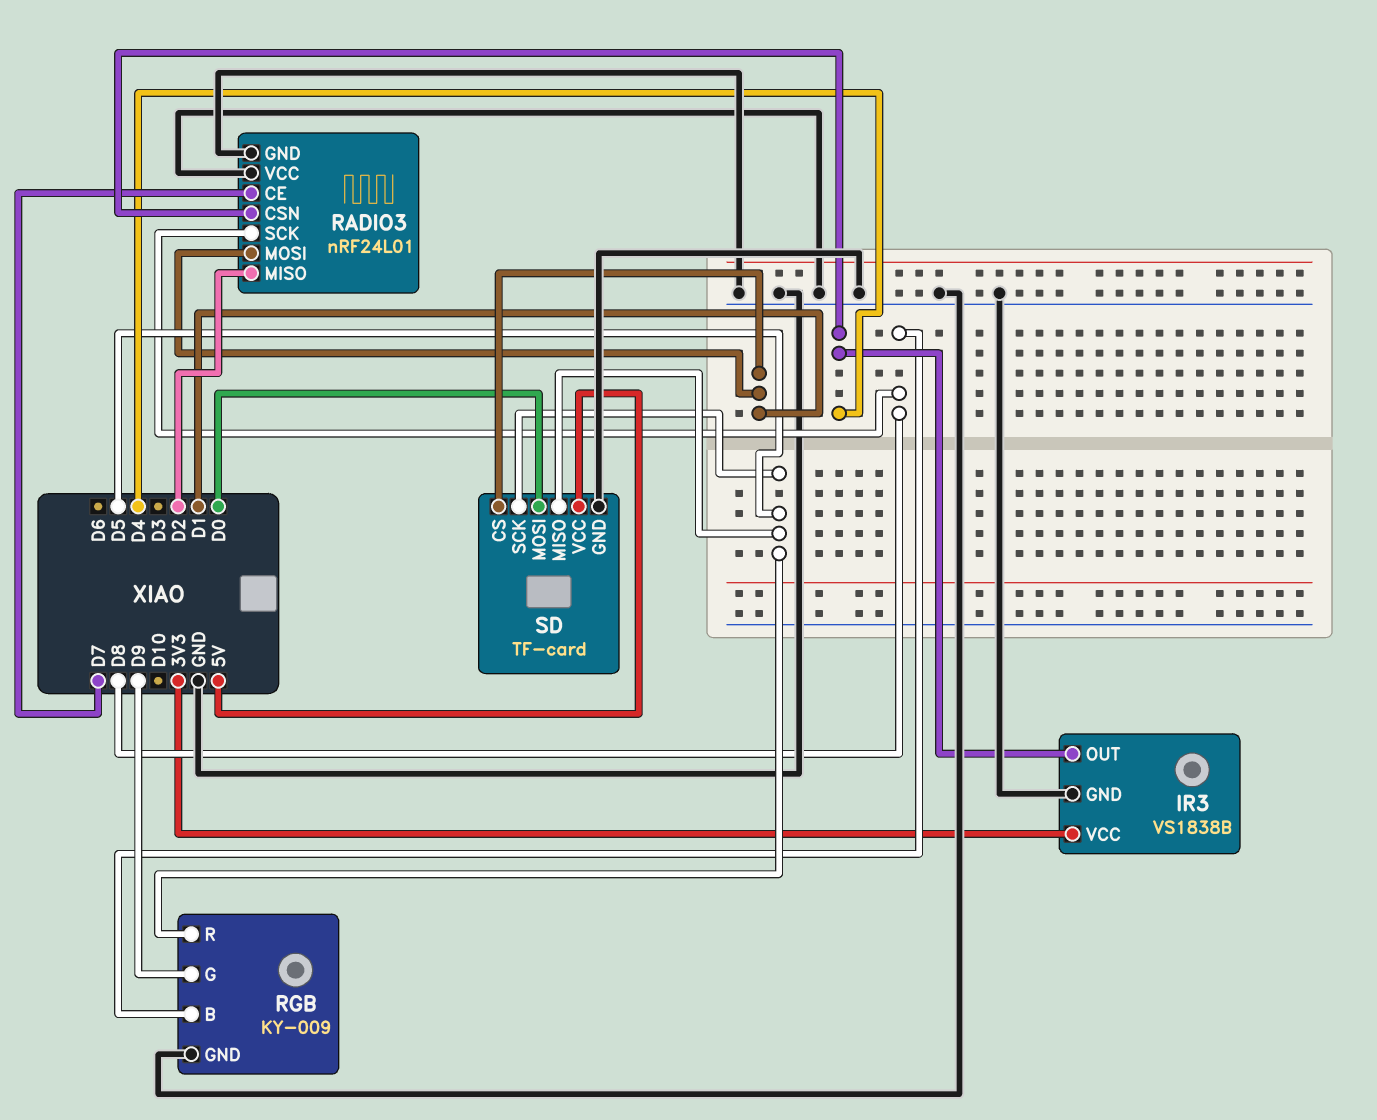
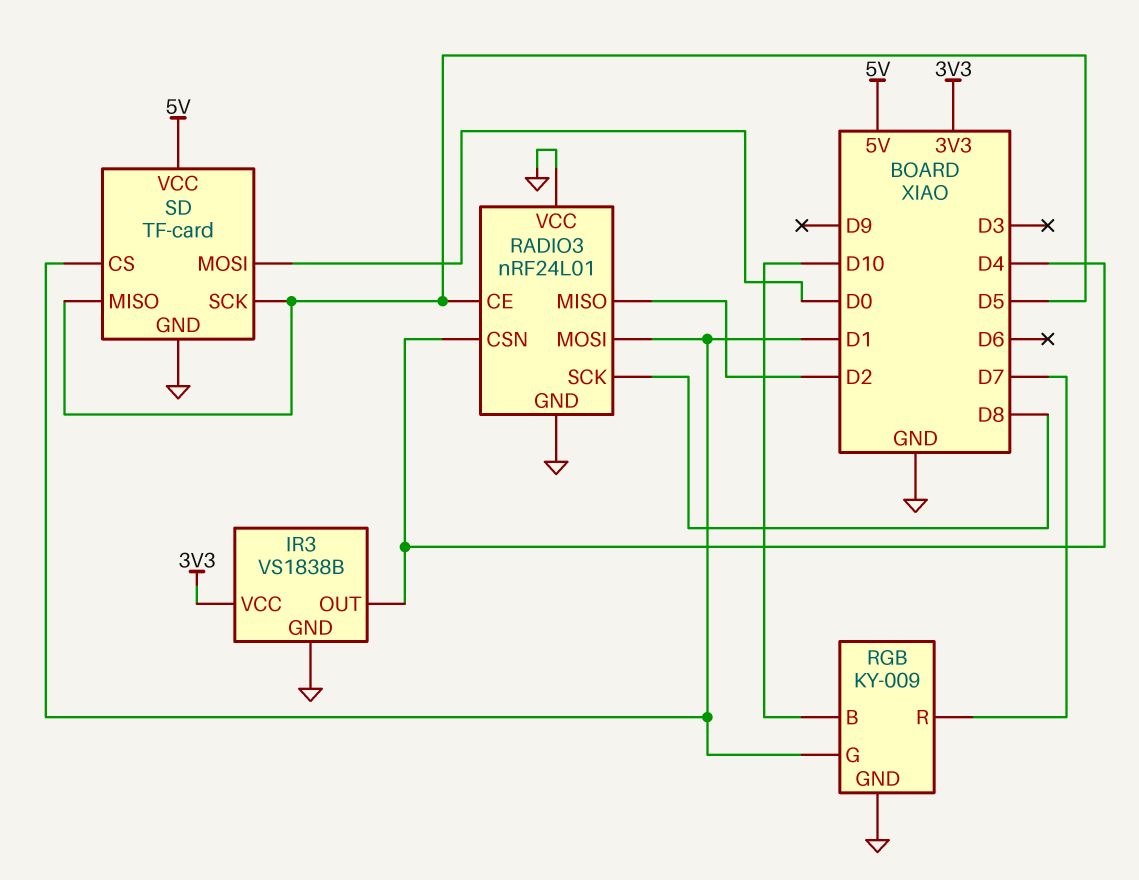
RADIO3 pin CE: D7 -> D5
RGB pin B: D8 -> D10
RGB pin G: D9 -> D1
RGB pin R: D5 -> D7

